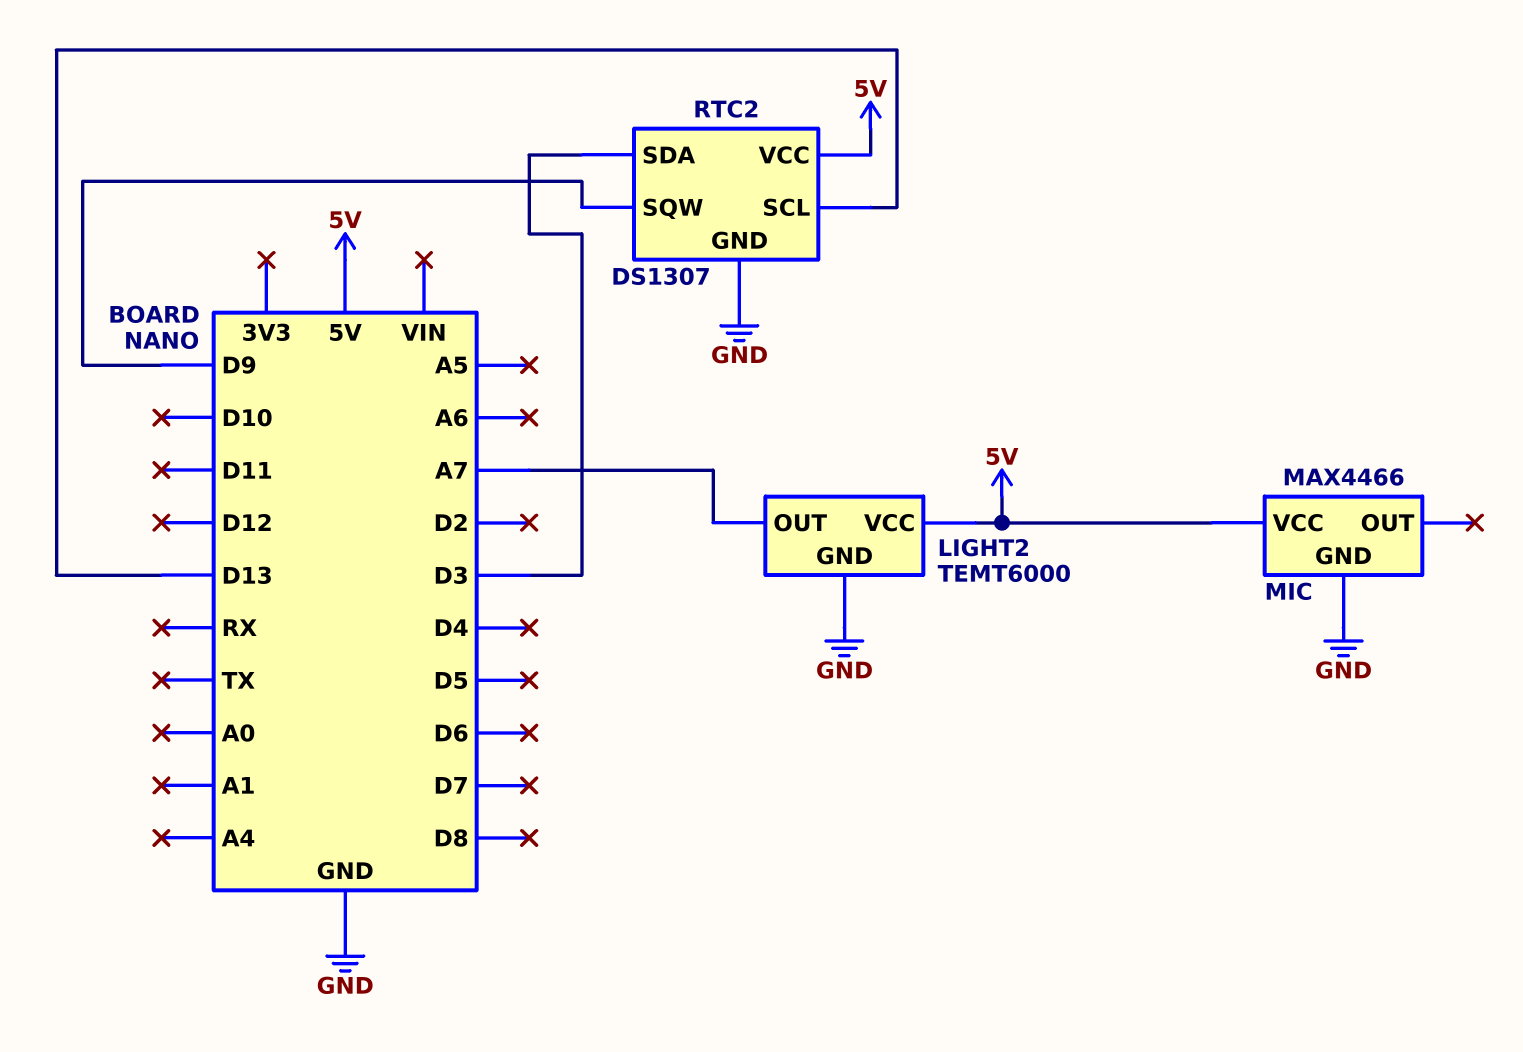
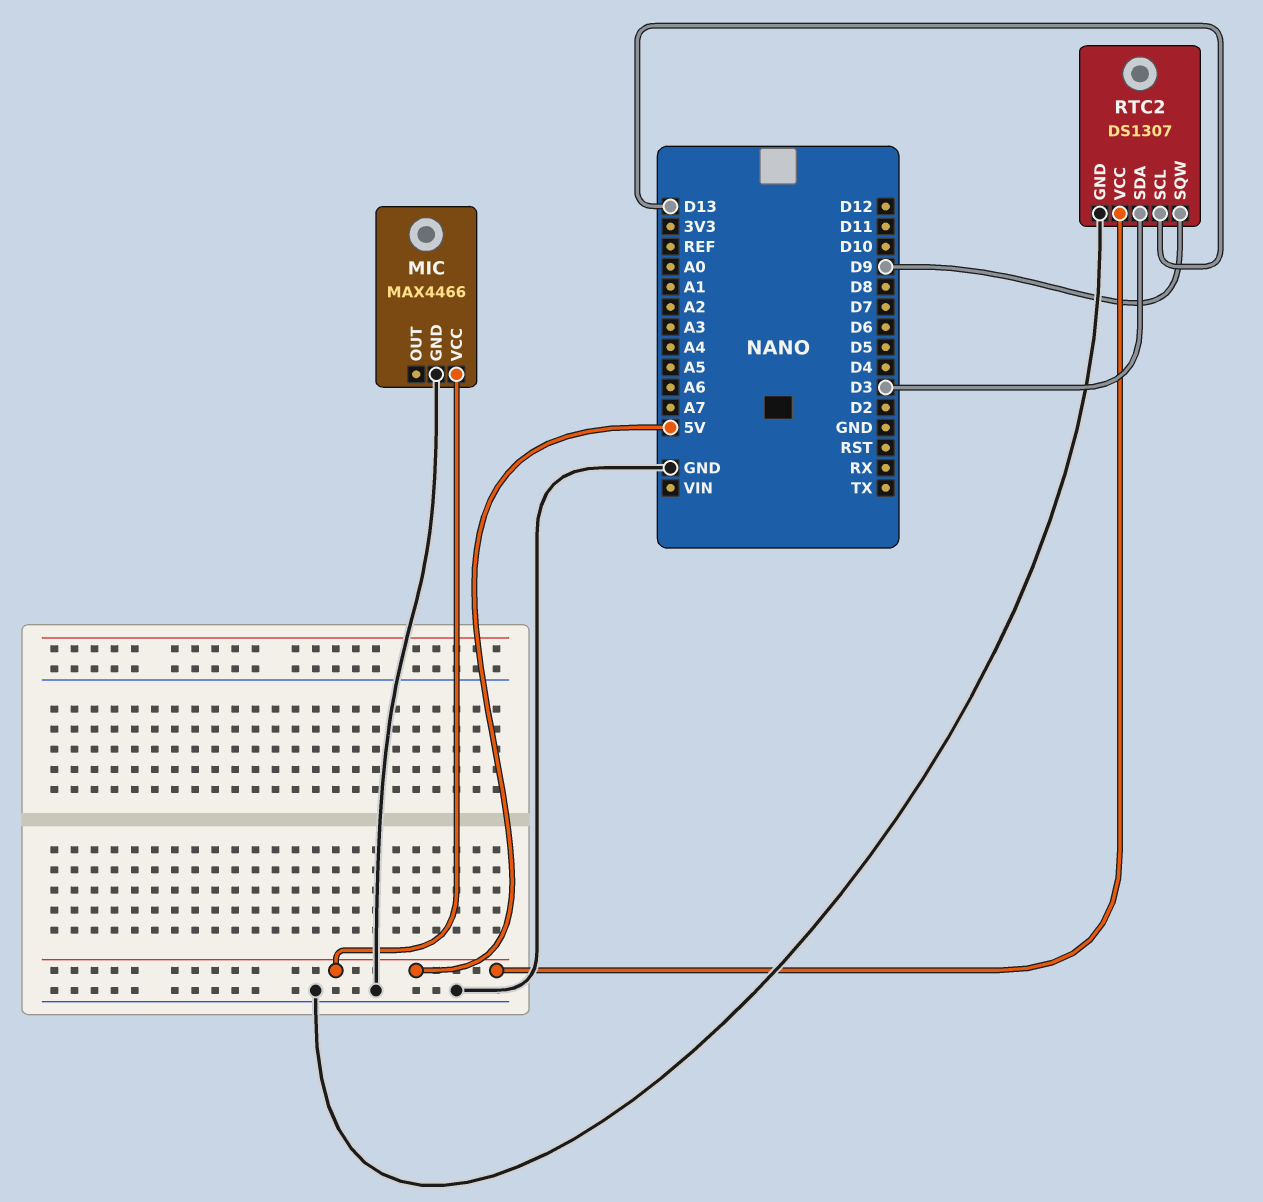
LIGHT2: TEMT6000 -> none
LIGHT2 pin GND: GND -> none
LIGHT2 pin OUT: A7 -> none
LIGHT2 pin VCC: 5V -> none

